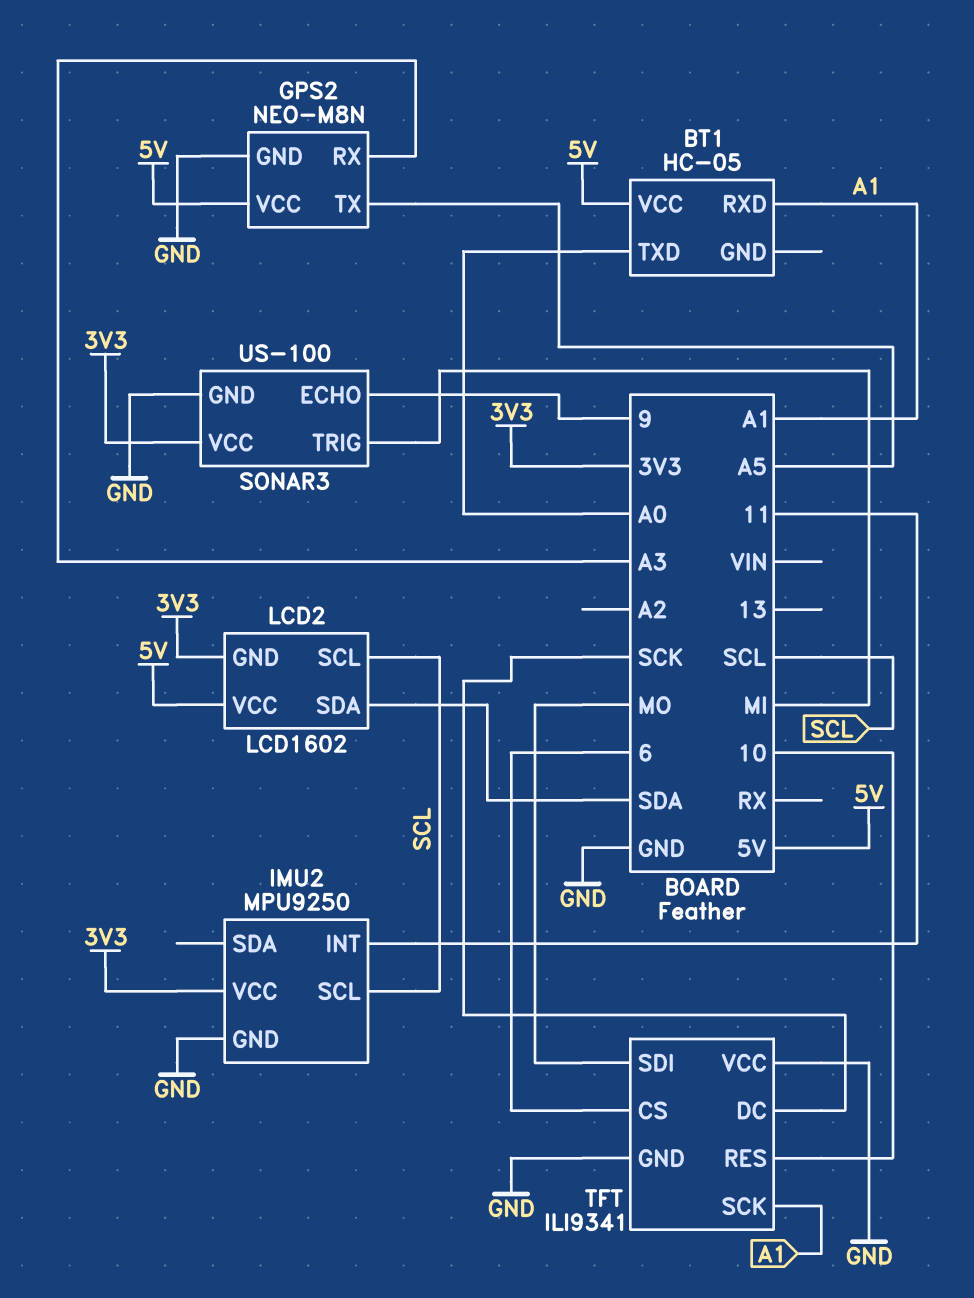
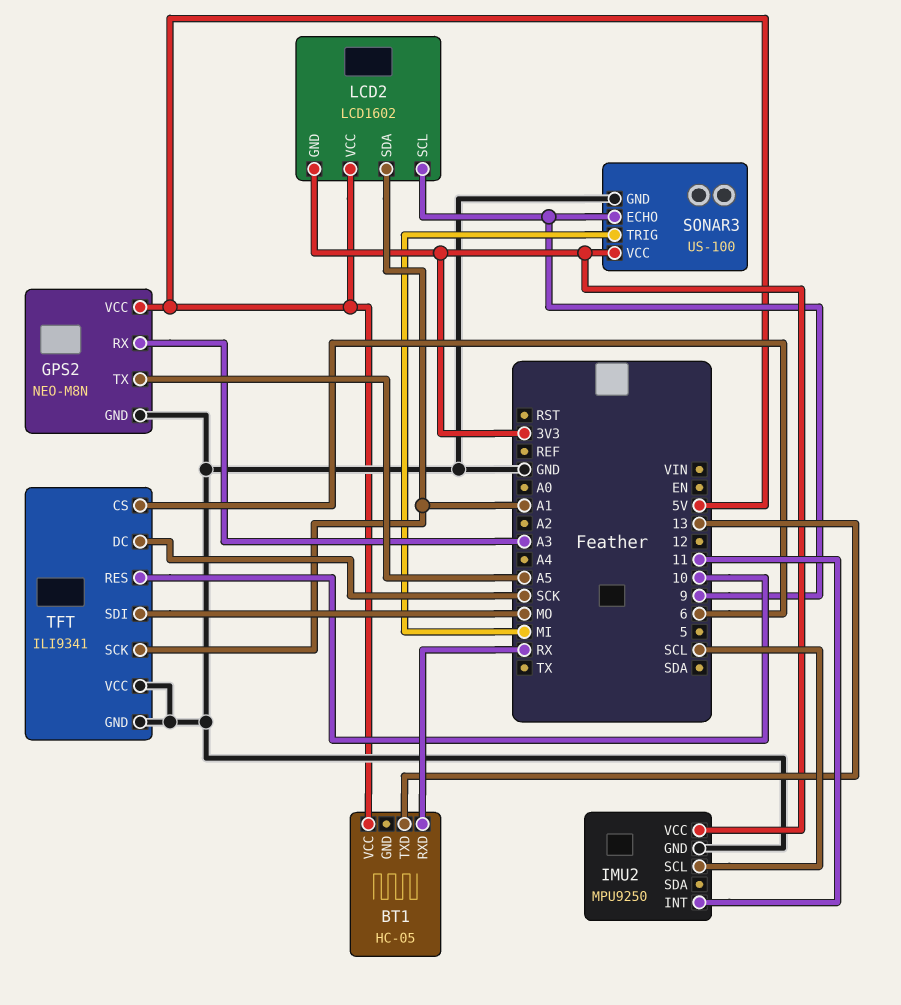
BT1 pin RXD: A1 -> RX
BT1 pin TXD: A0 -> 13
LCD2 pin SCL: SCL -> 9
LCD2 pin SDA: SDA -> A1

